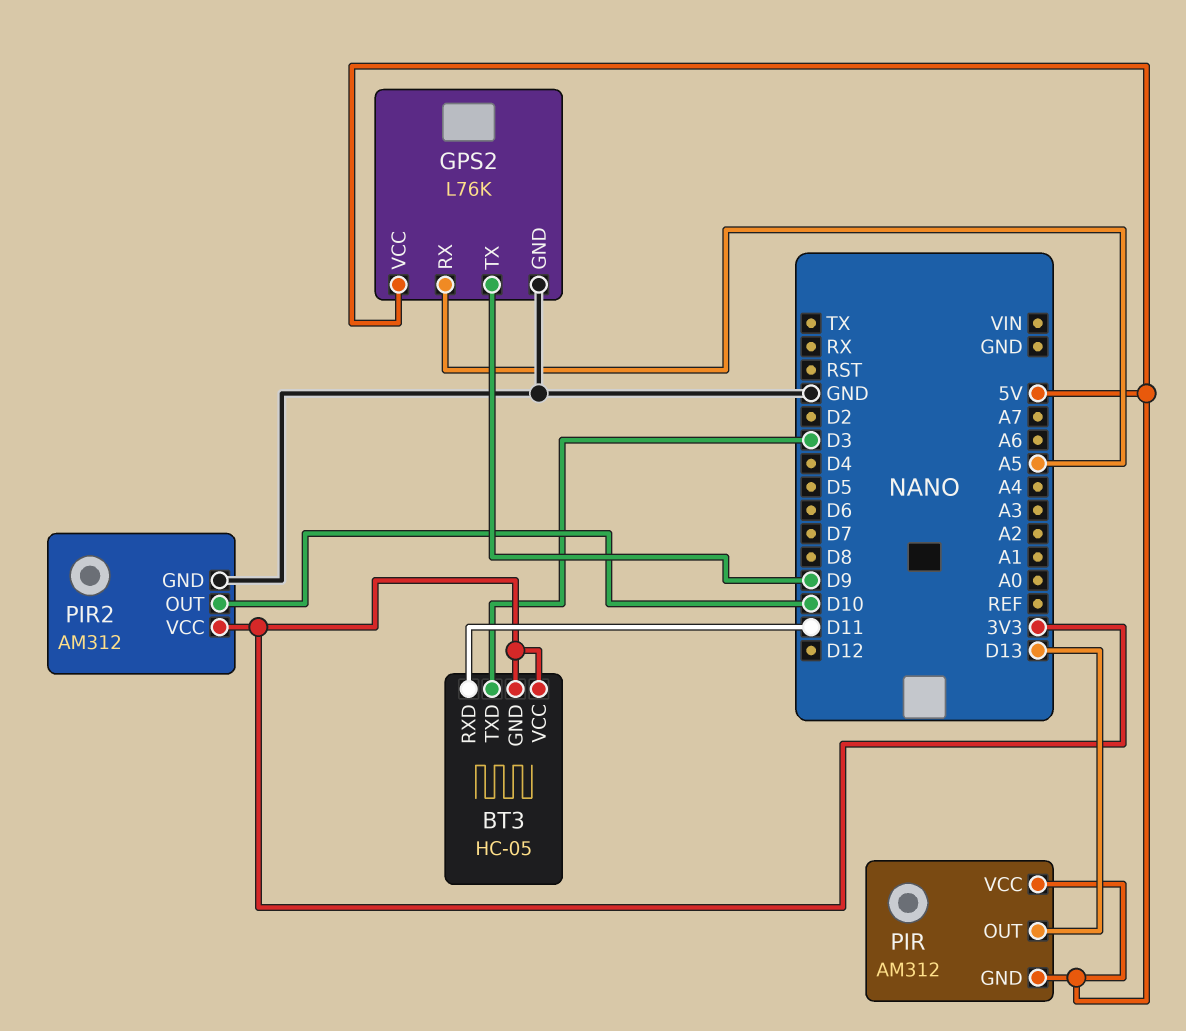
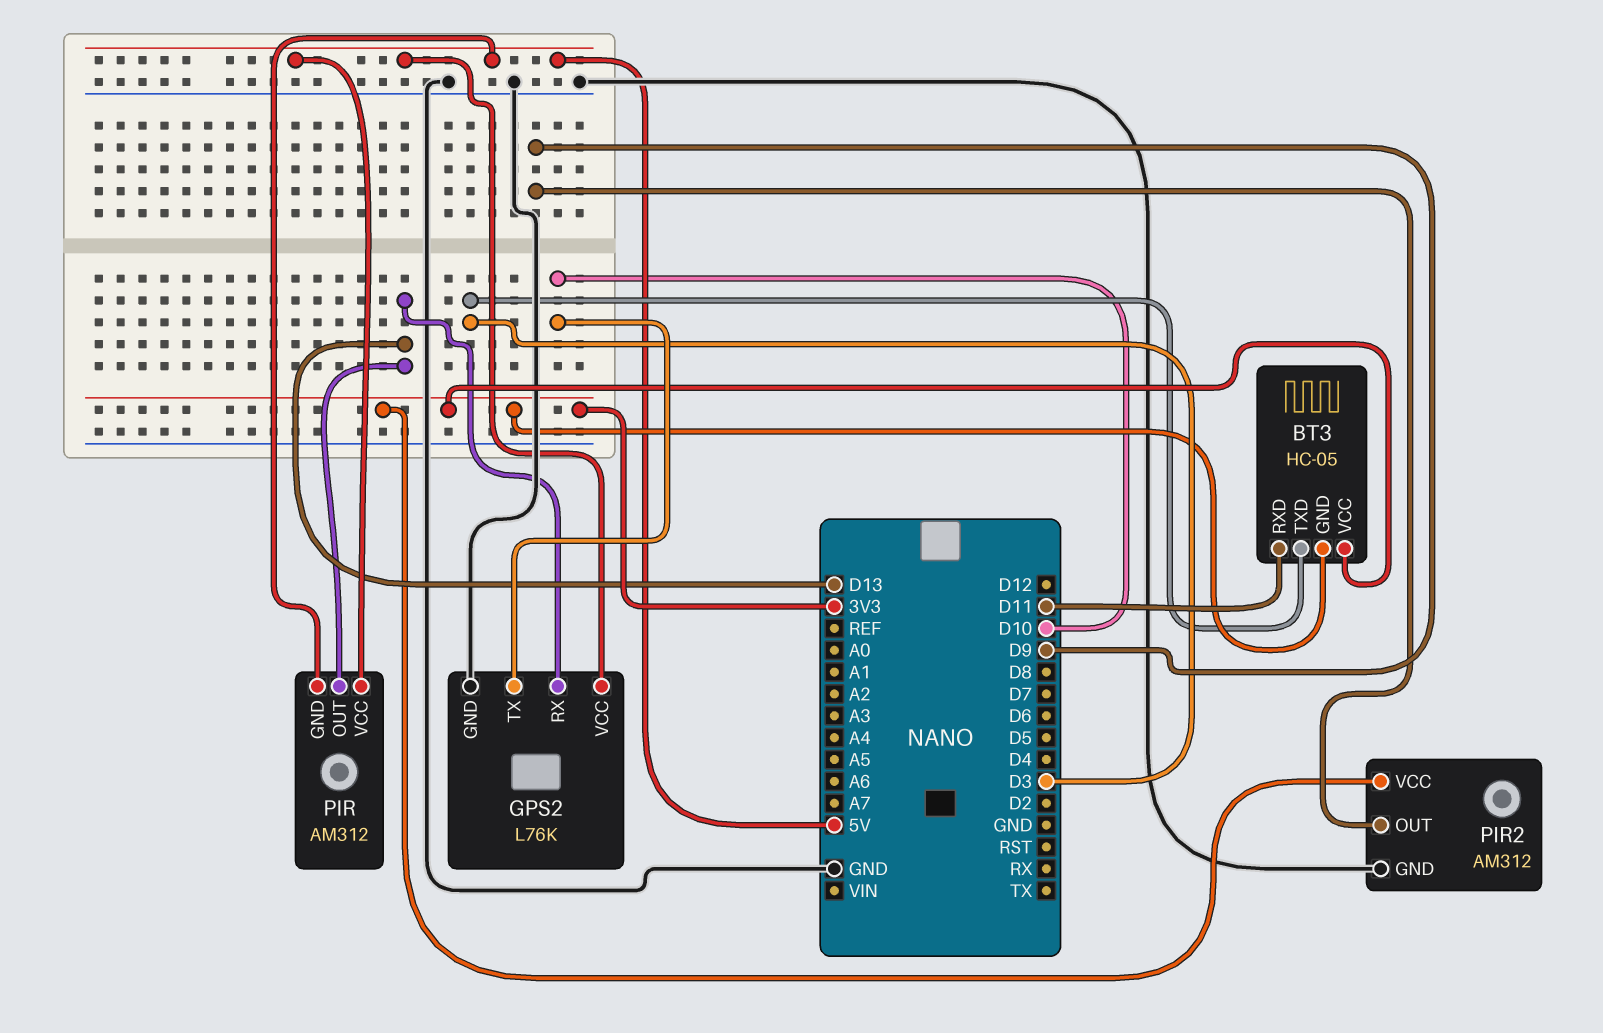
GPS2 pin RX: A5 -> D13
GPS2 pin TX: D9 -> D10
PIR2 pin OUT: D10 -> D9

